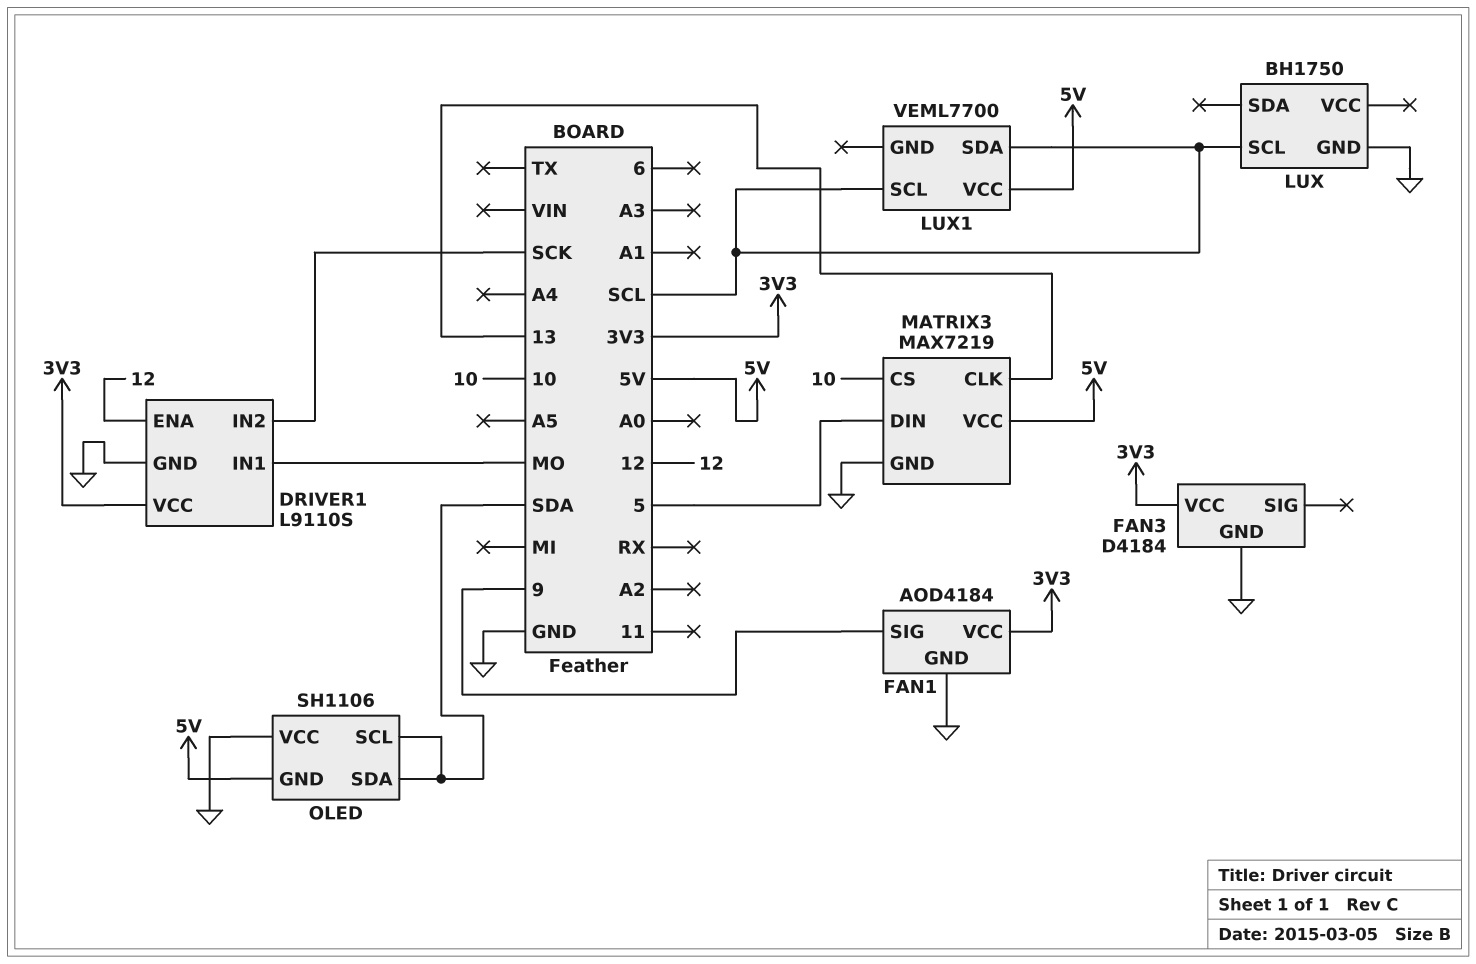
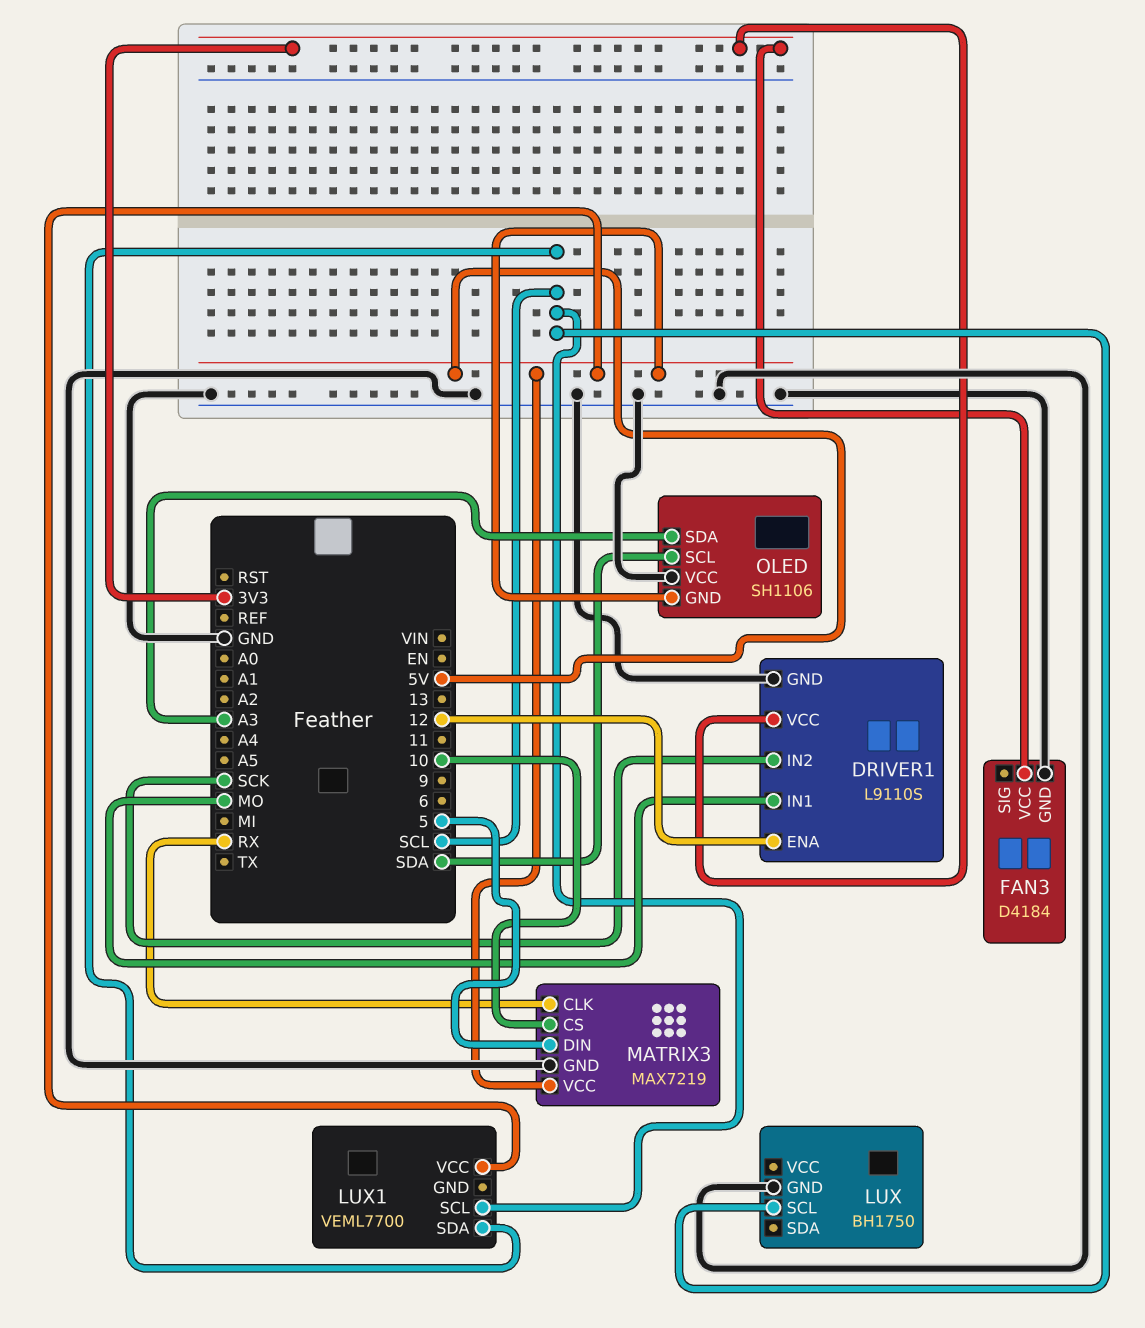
FAN1: AOD4184 -> none
FAN1 pin GND: GND -> none
FAN1 pin SIG: 9 -> none
FAN1 pin VCC: 3V3 -> none
MATRIX3 pin CLK: 13 -> RX
OLED pin SDA: SDA -> A3

